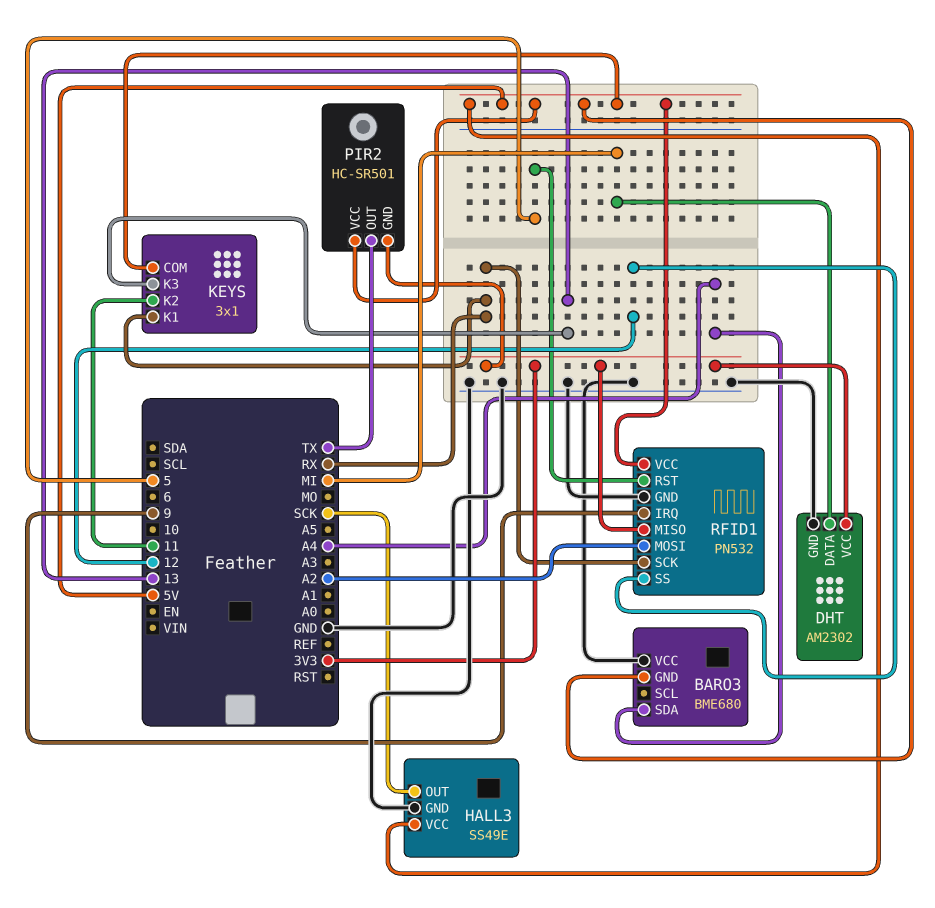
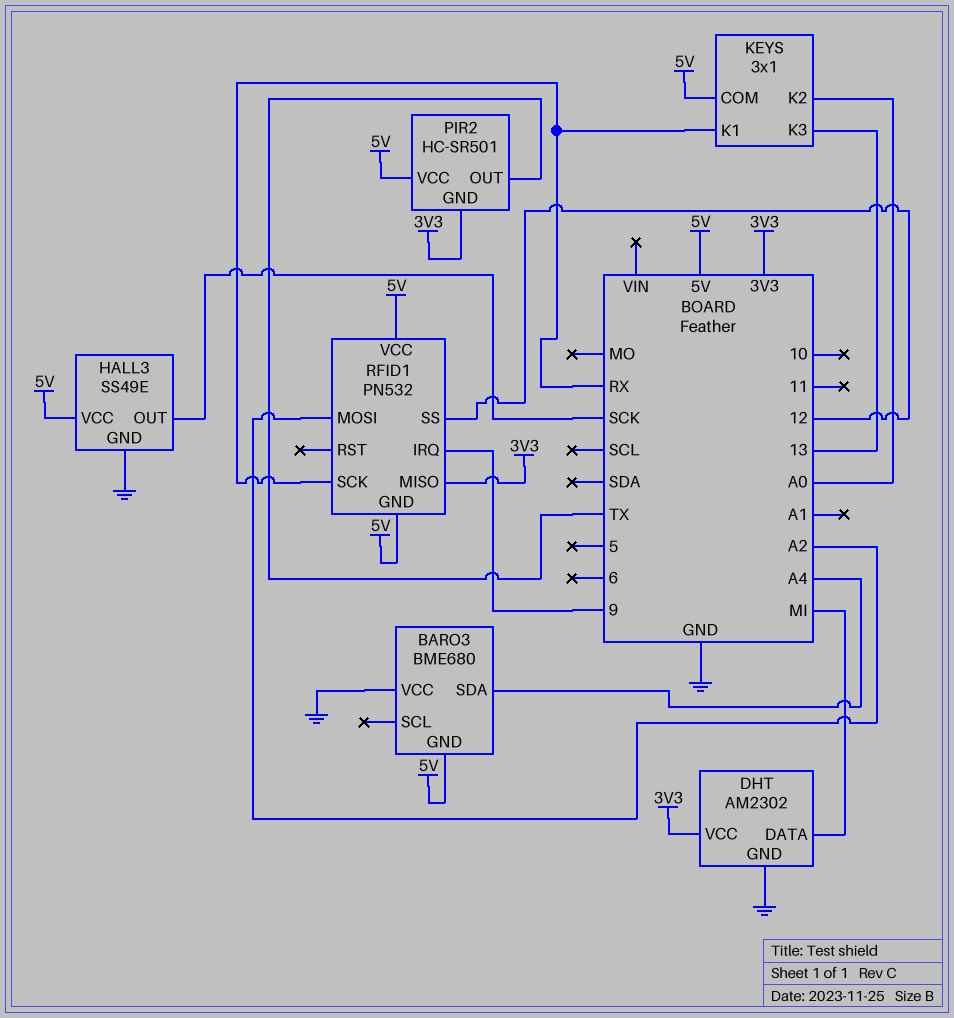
KEYS pin K2: 11 -> A0
RFID1 pin GND: GND -> 5V
RFID1 pin RST: 5 -> none

